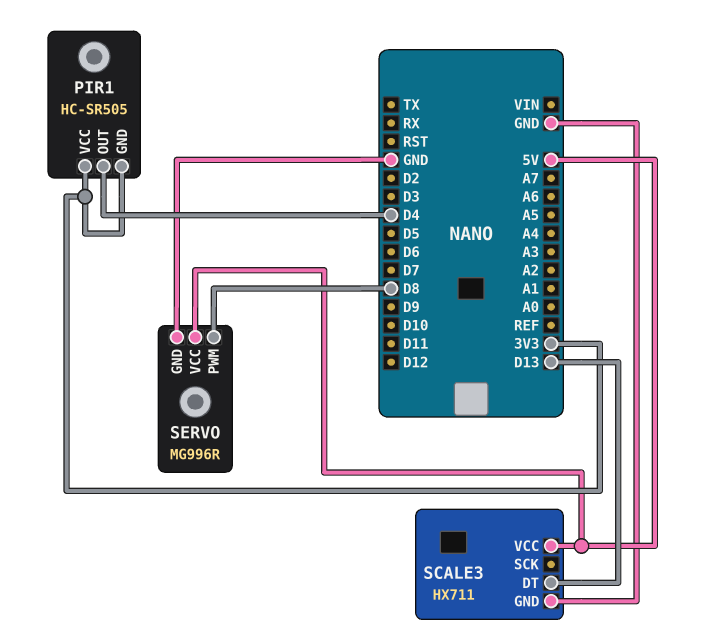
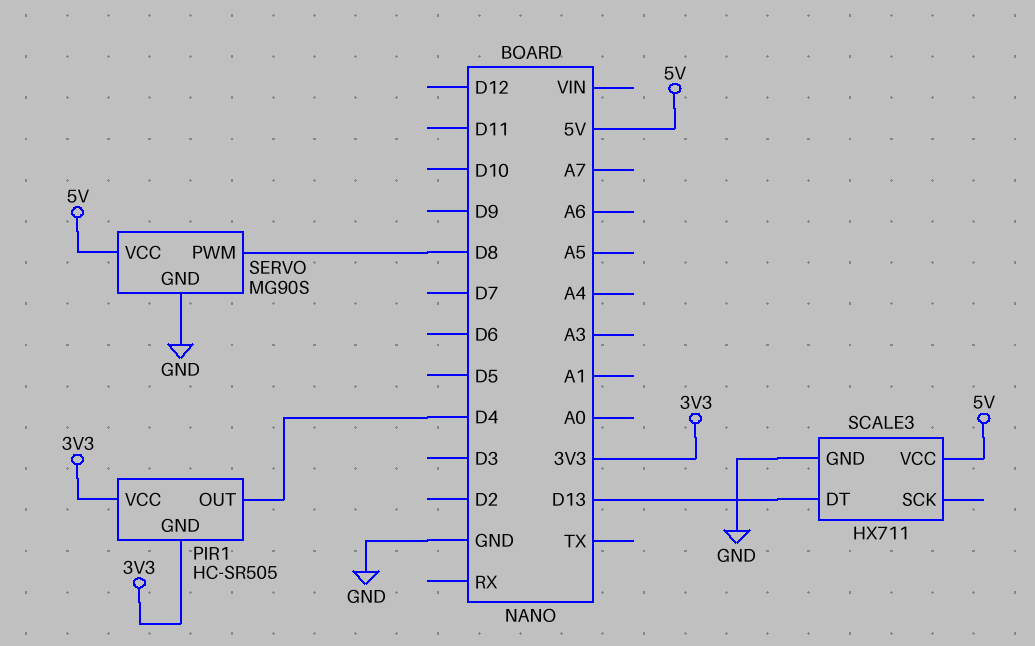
SERVO: MG996R -> MG90S

